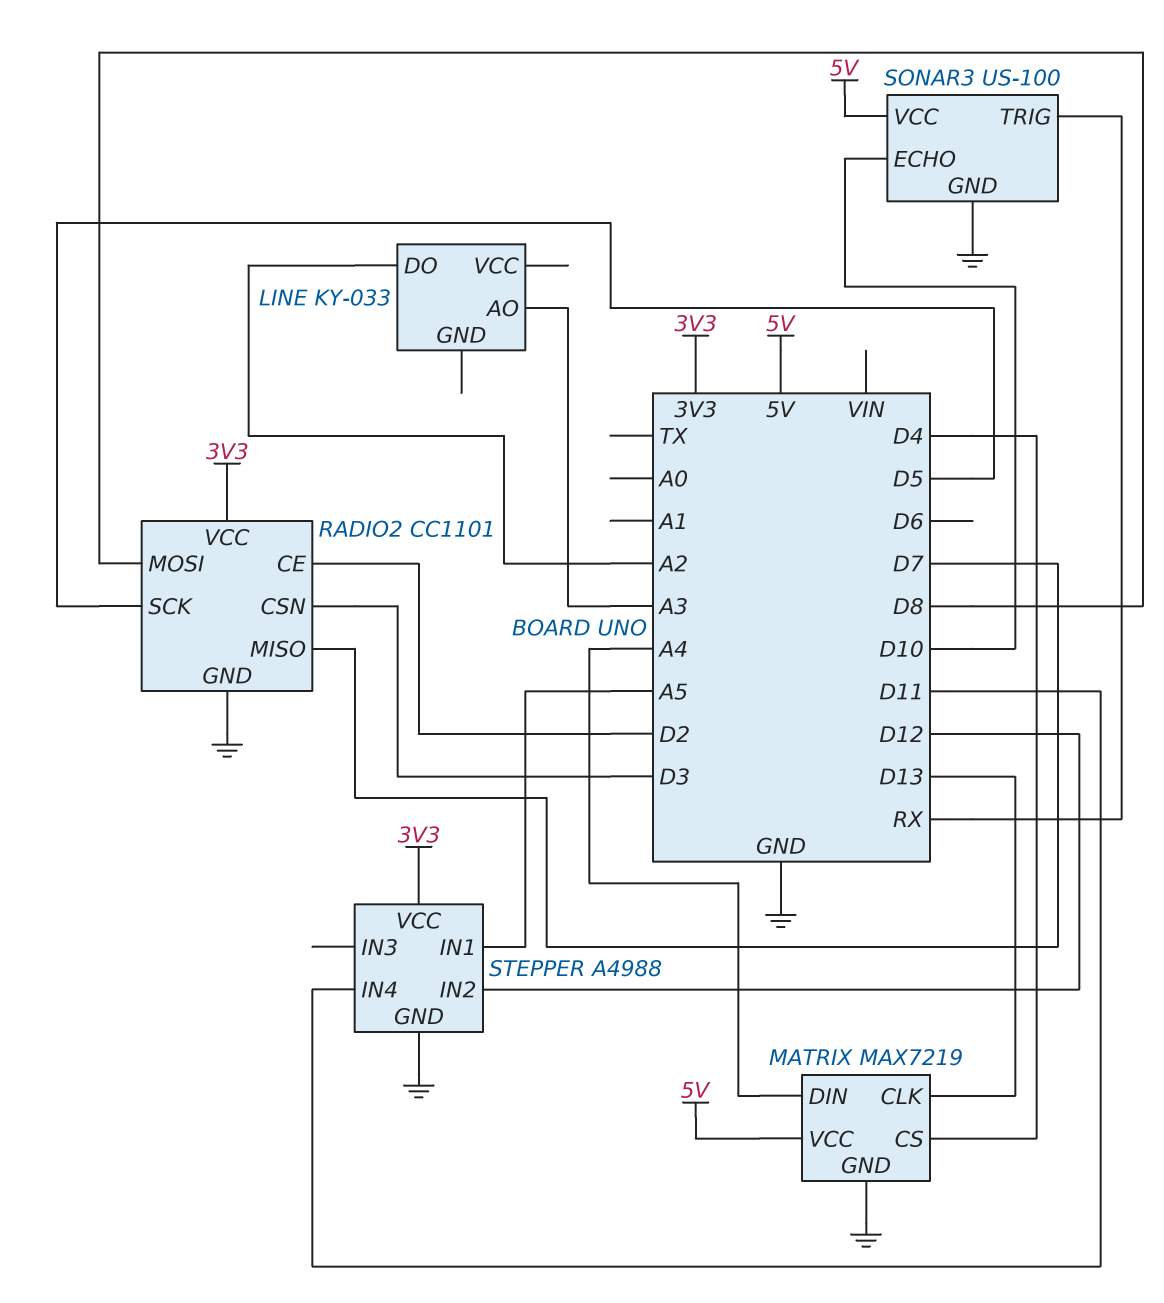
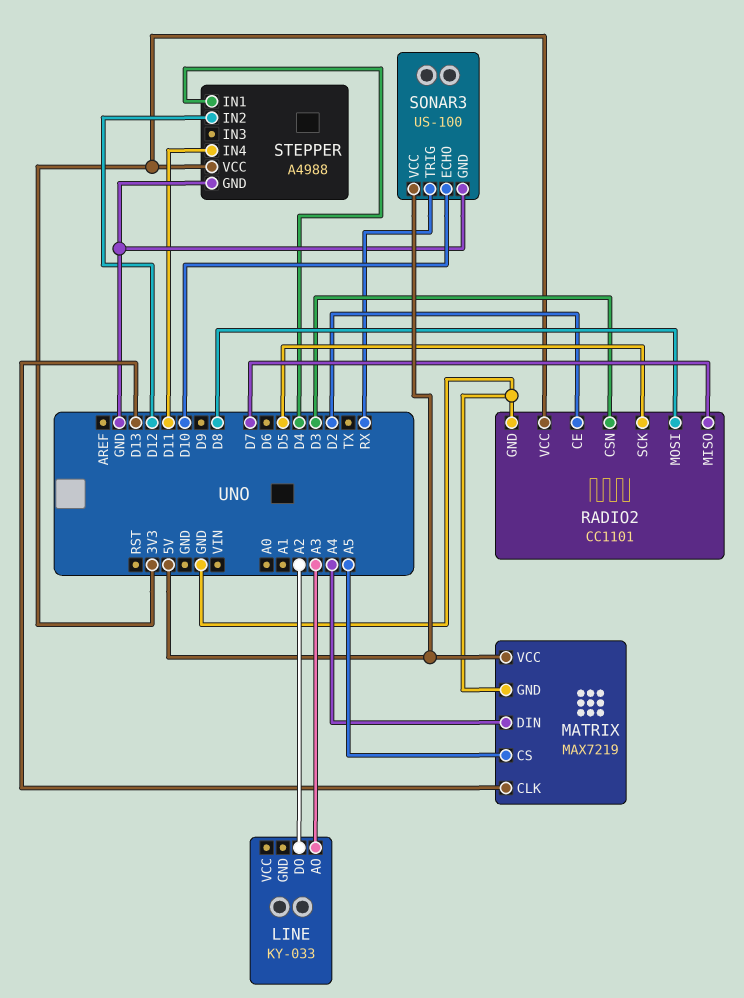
MATRIX pin CS: D4 -> A5
STEPPER pin IN1: A5 -> D4

